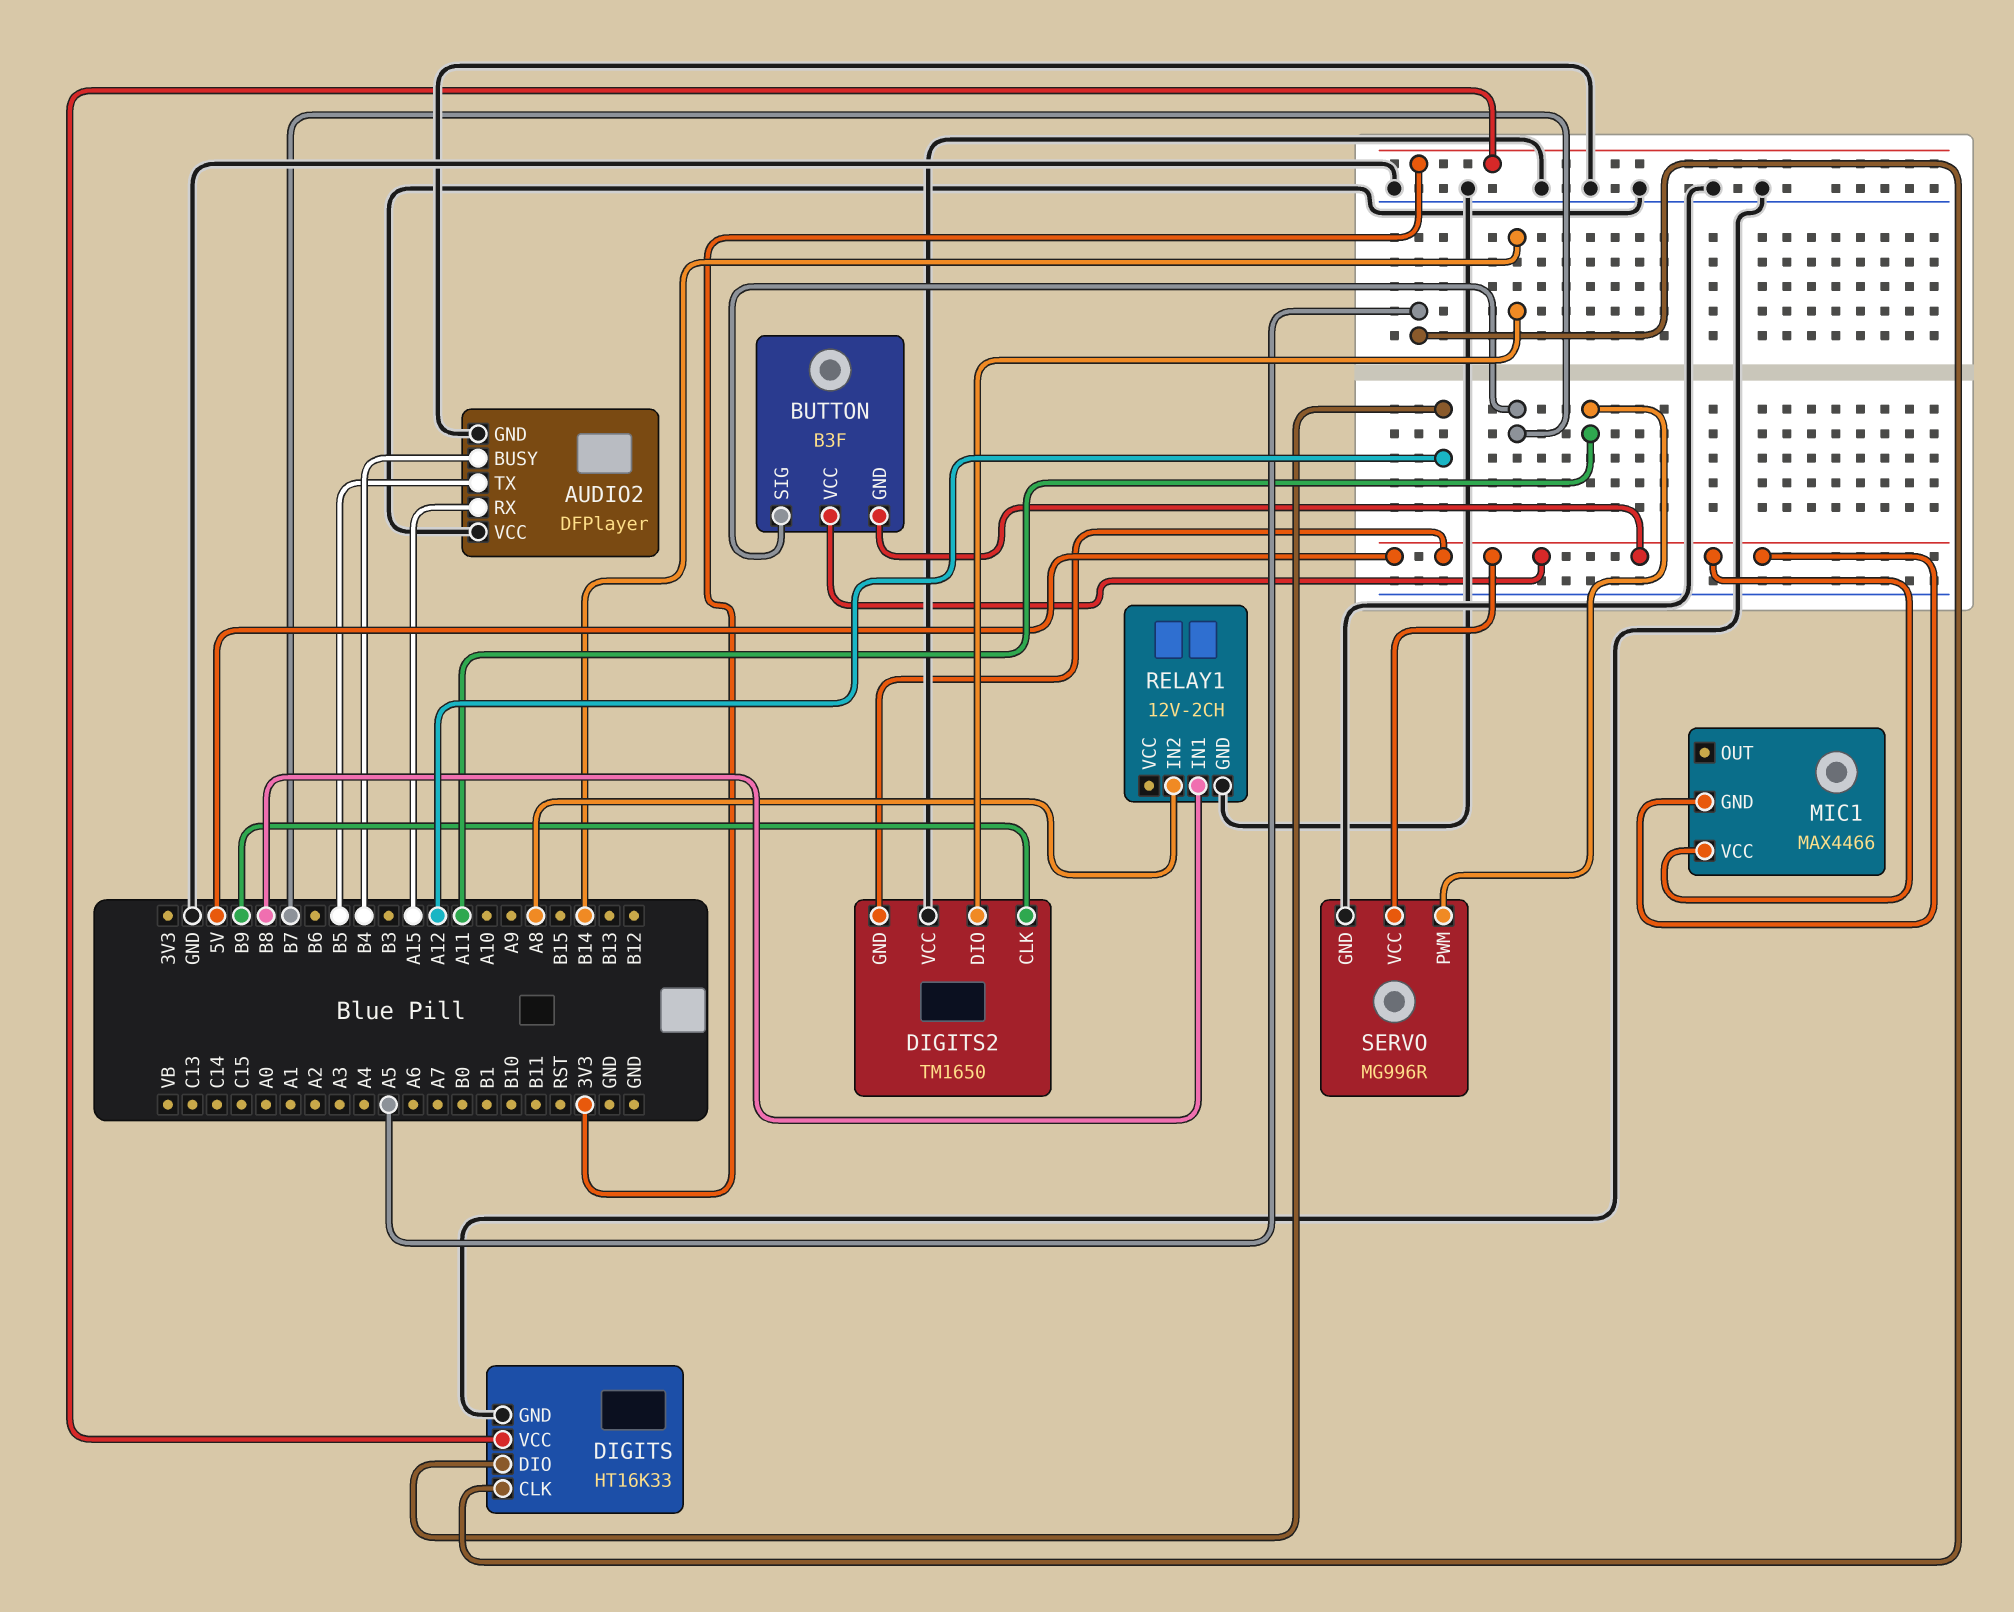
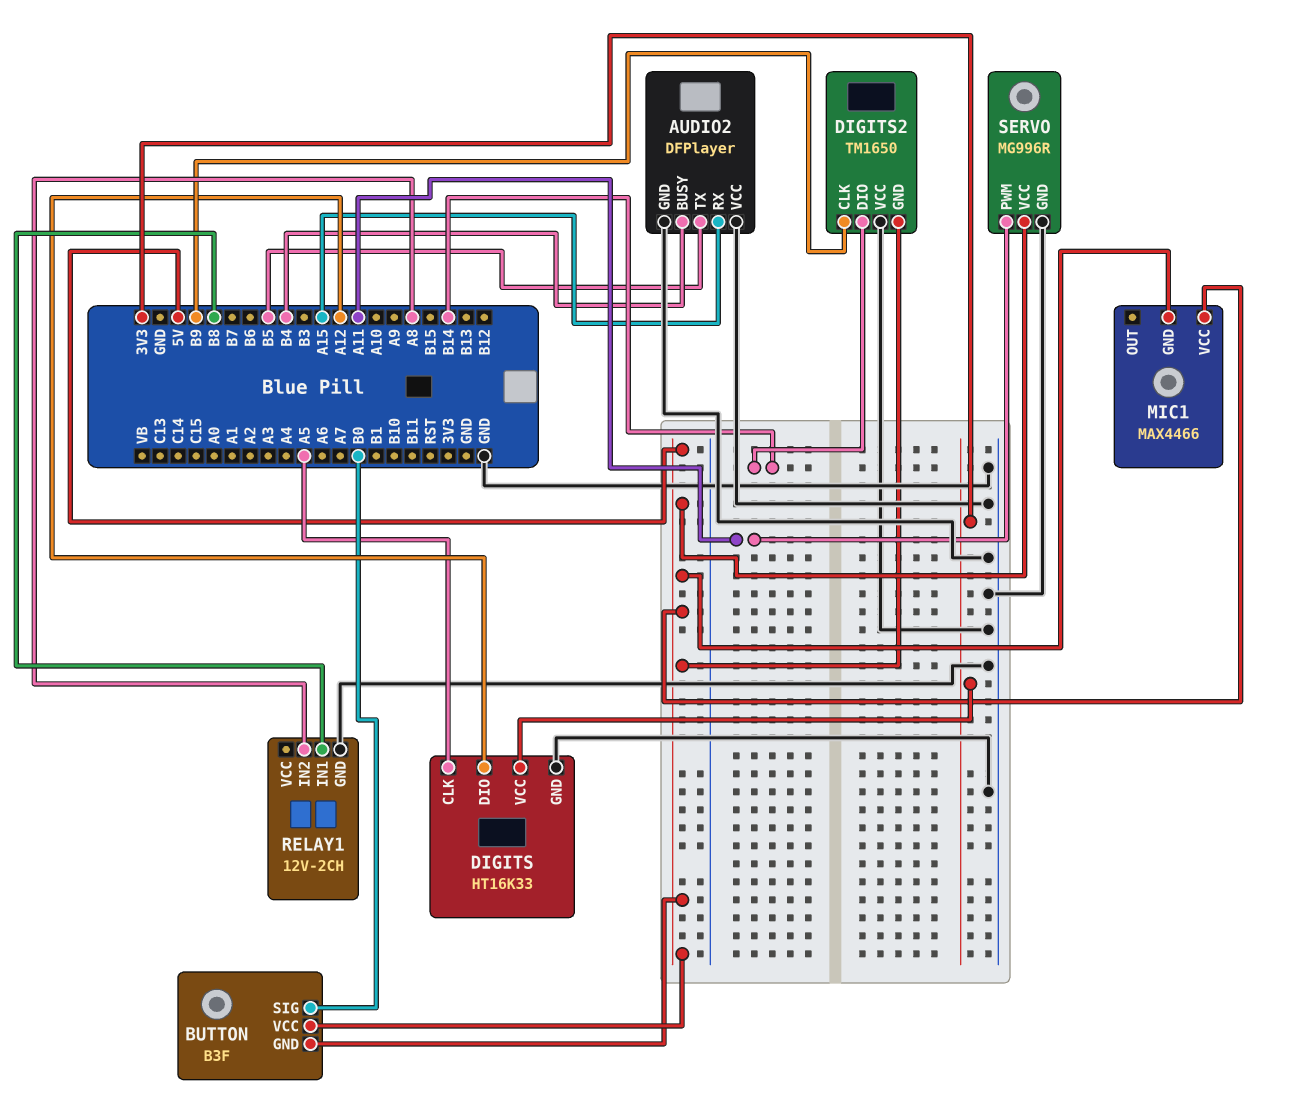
BUTTON pin SIG: B7 -> B0

